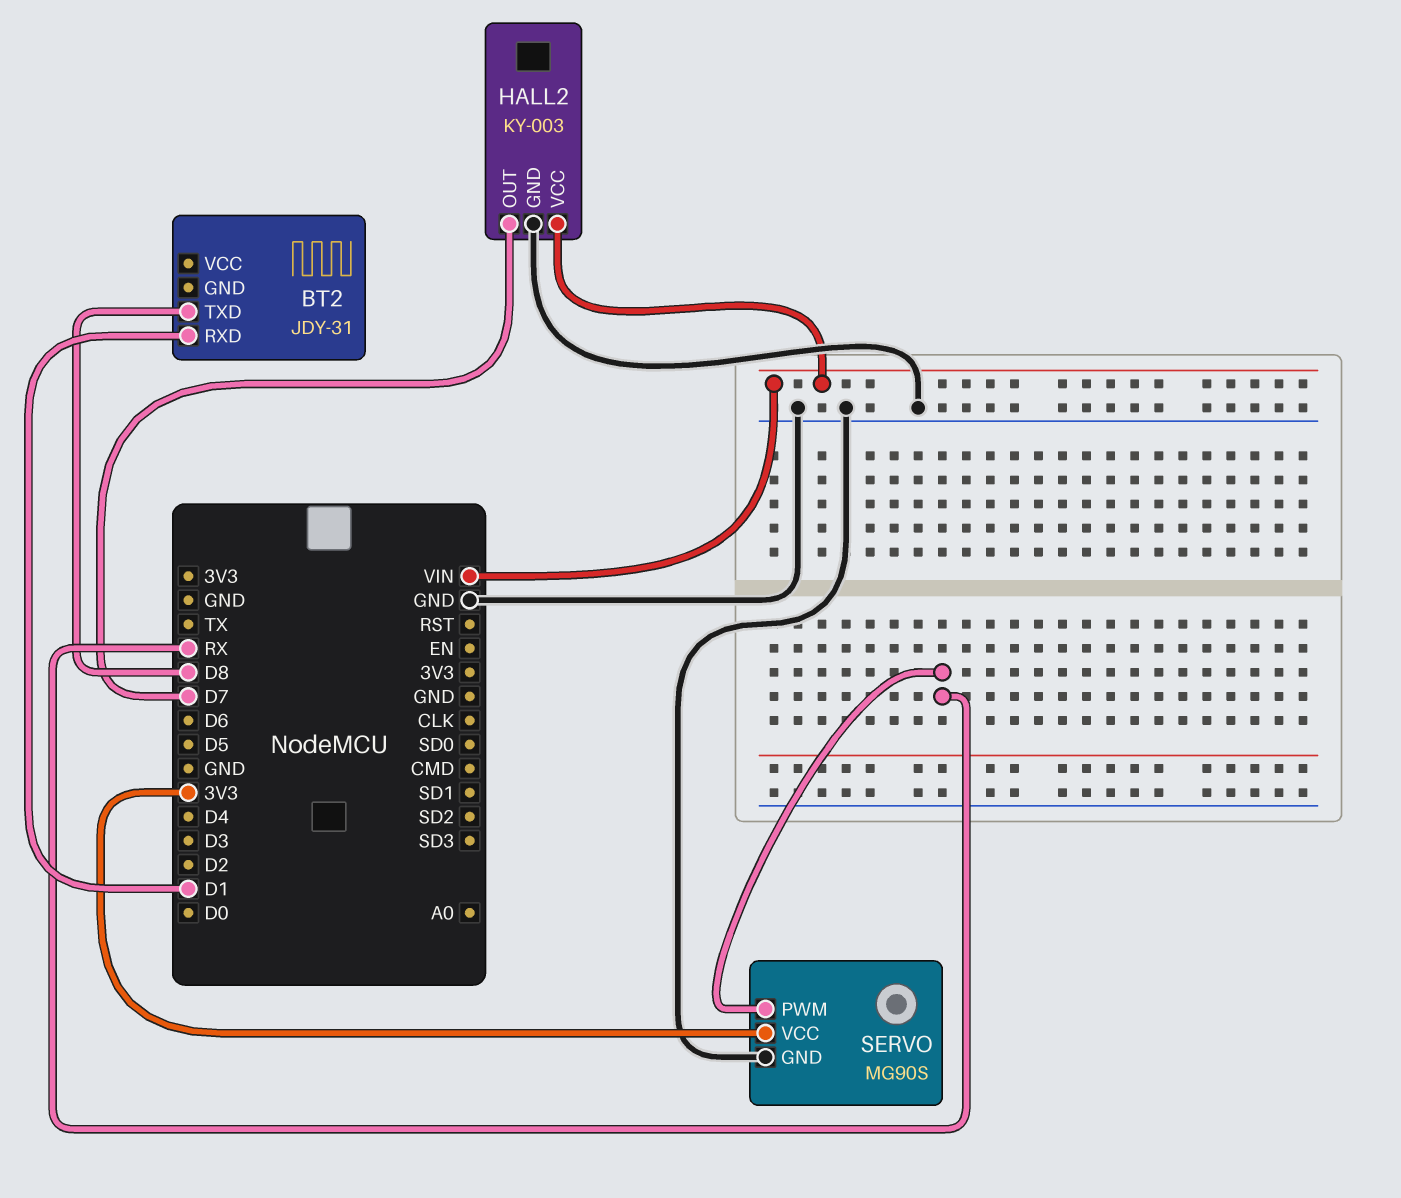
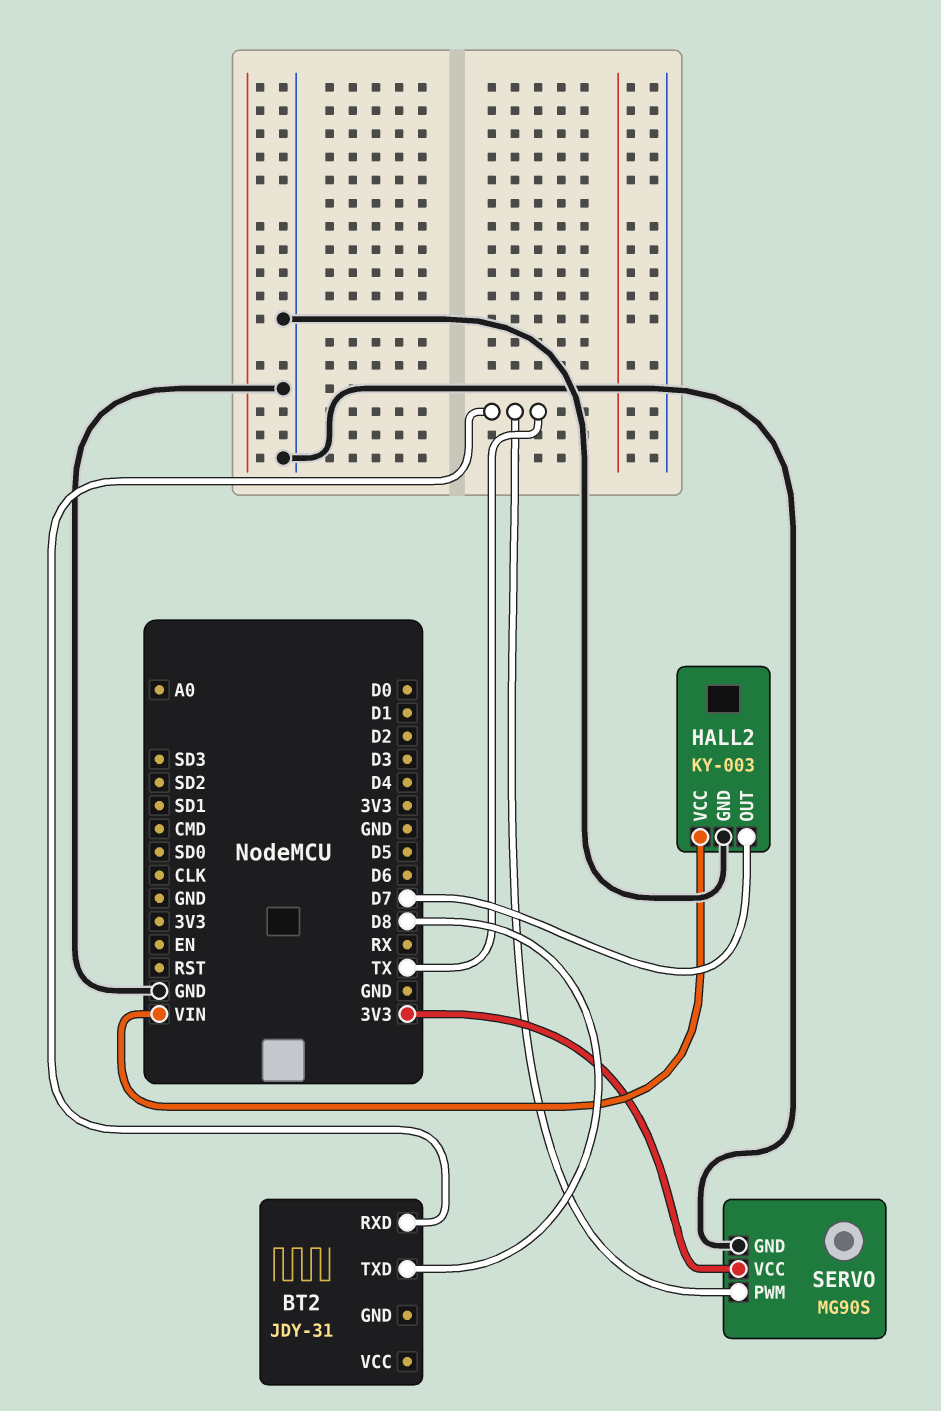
BT2 pin RXD: D1 -> TX
SERVO pin PWM: RX -> TX

